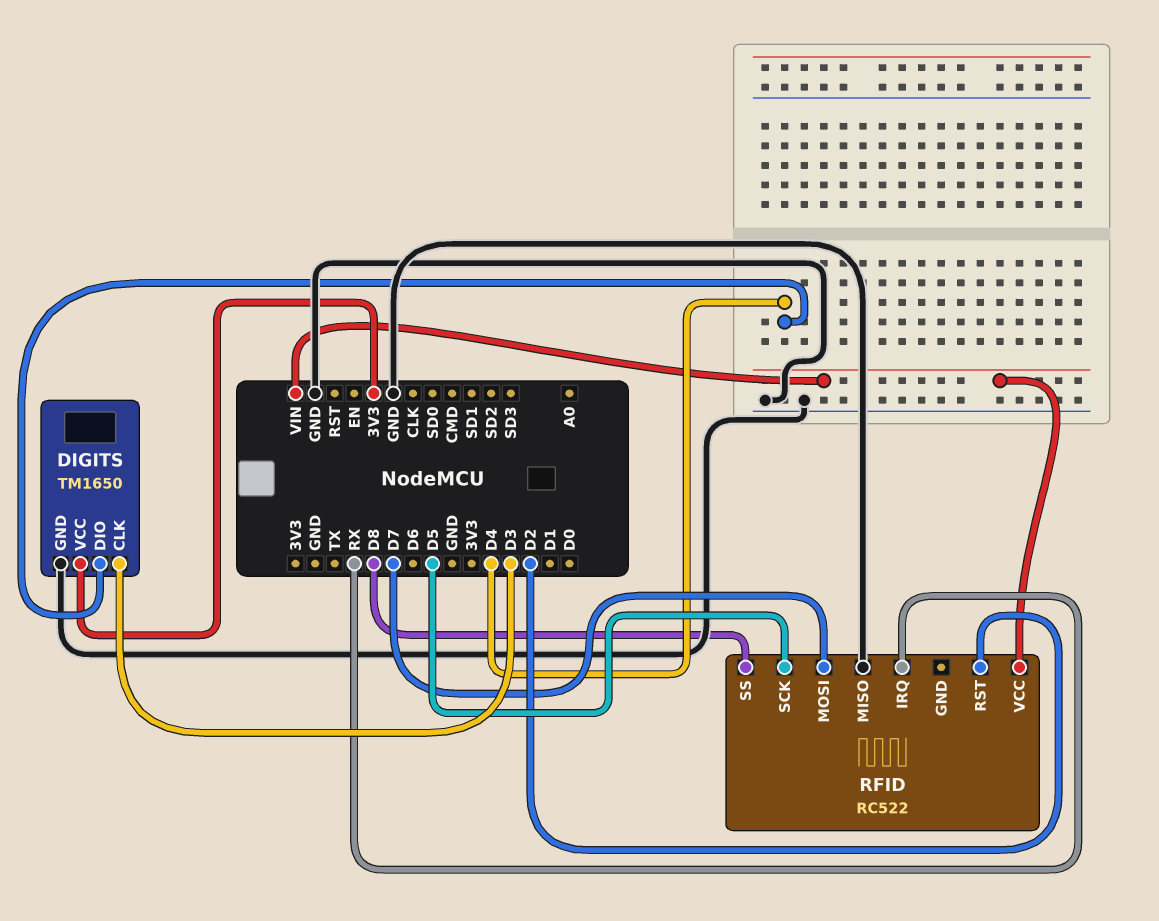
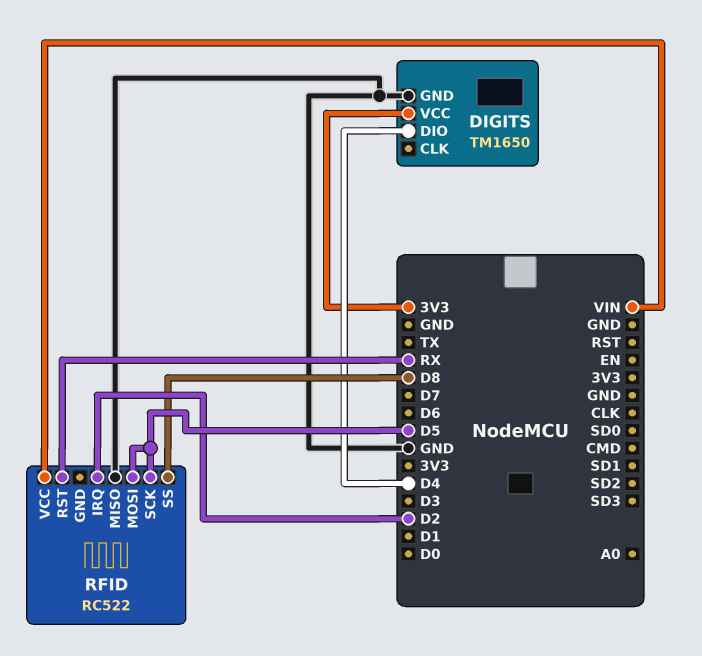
DIGITS pin CLK: D3 -> none
RFID pin IRQ: RX -> D2
RFID pin MOSI: D7 -> D5
RFID pin RST: D2 -> RX

